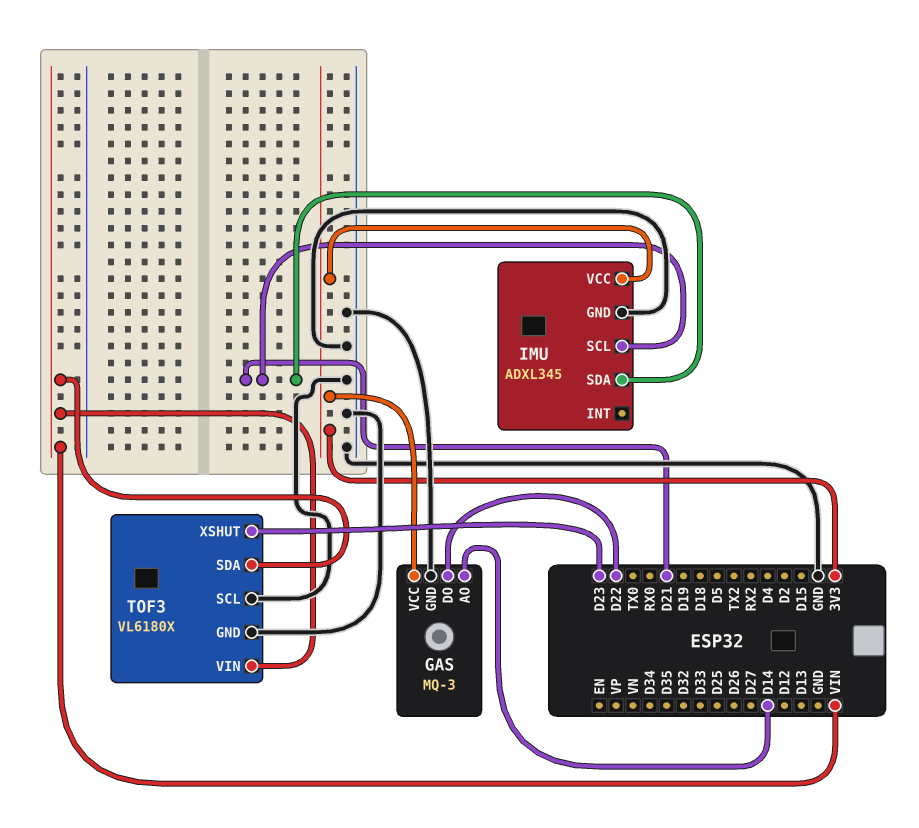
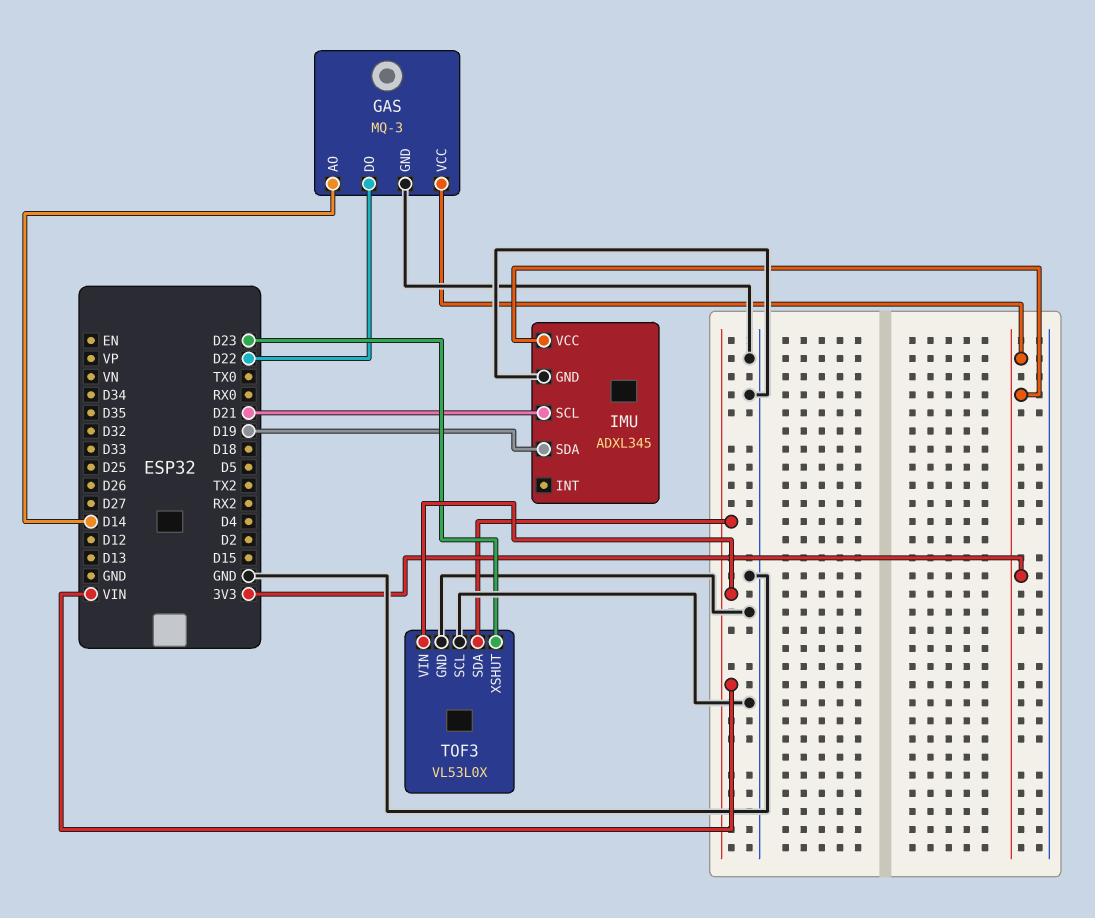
IMU pin SDA: D21 -> D19
TOF3: VL6180X -> VL53L0X

